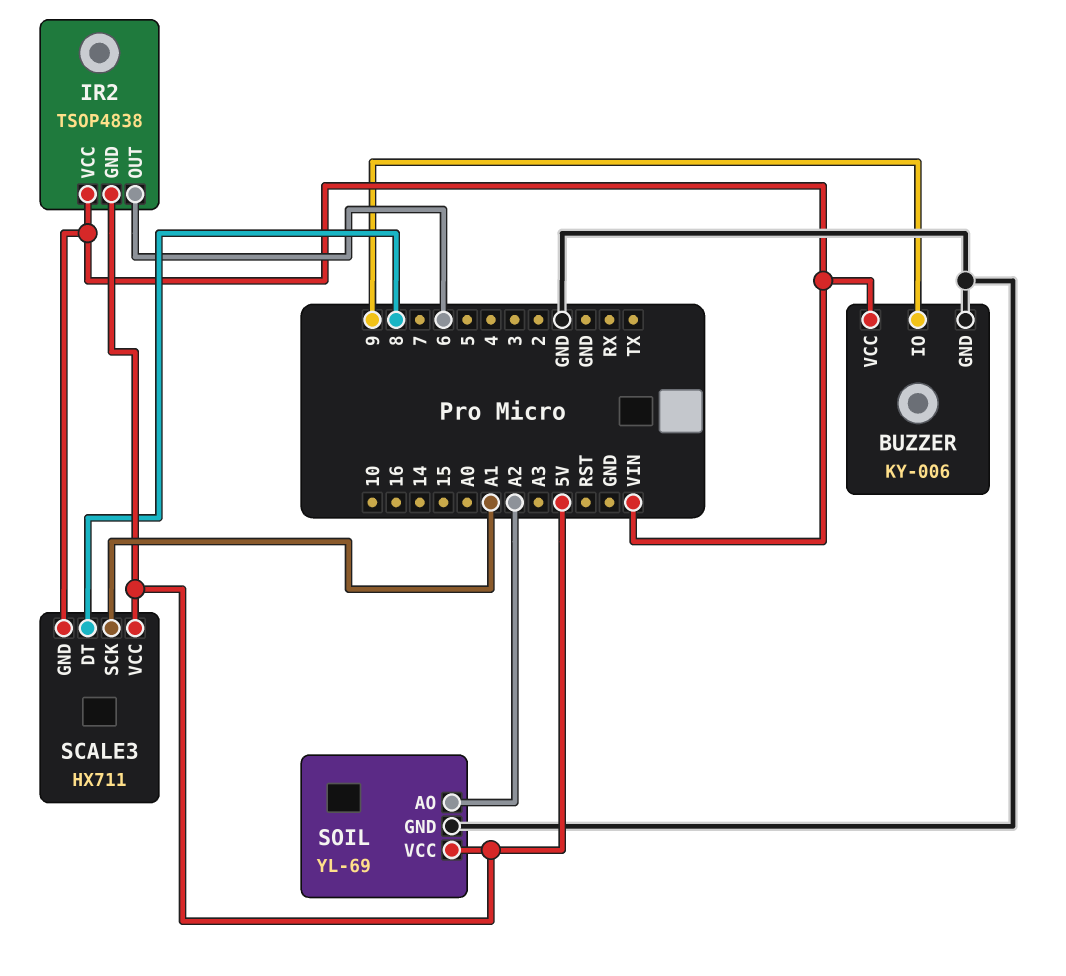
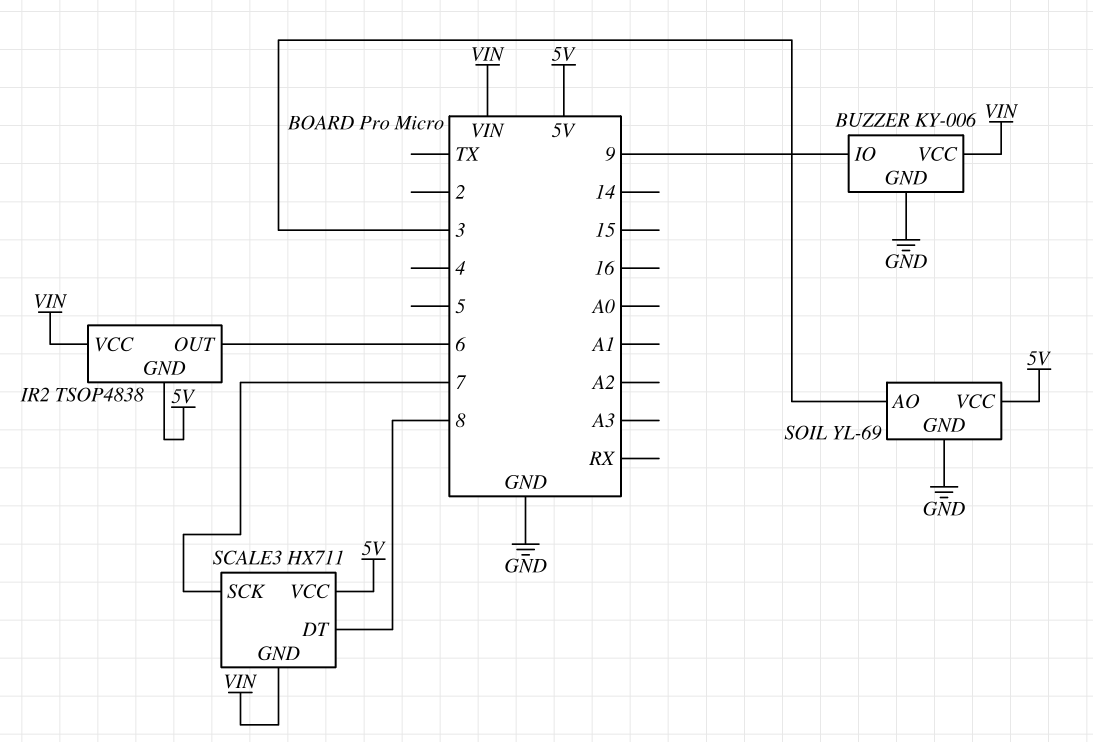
SCALE3 pin SCK: A1 -> 7
SOIL pin AO: A2 -> 3

